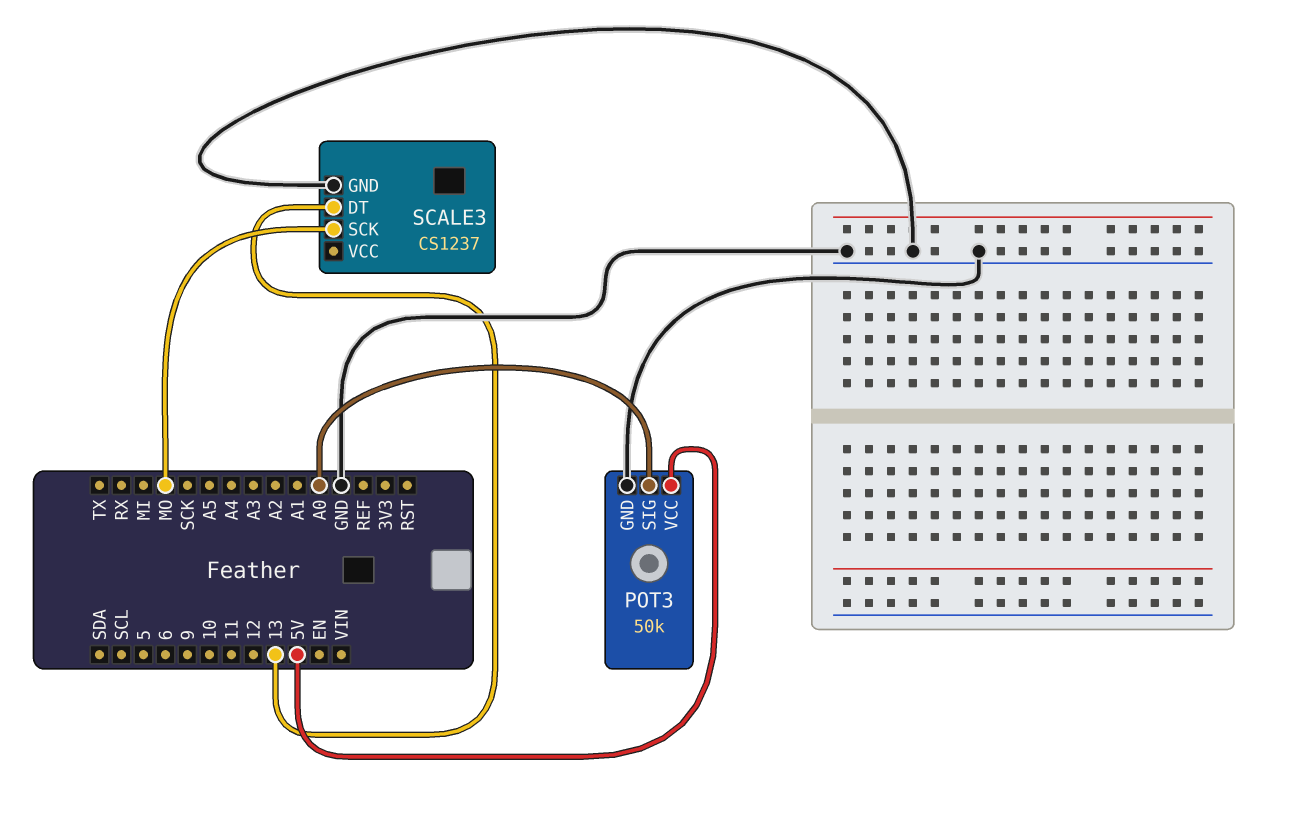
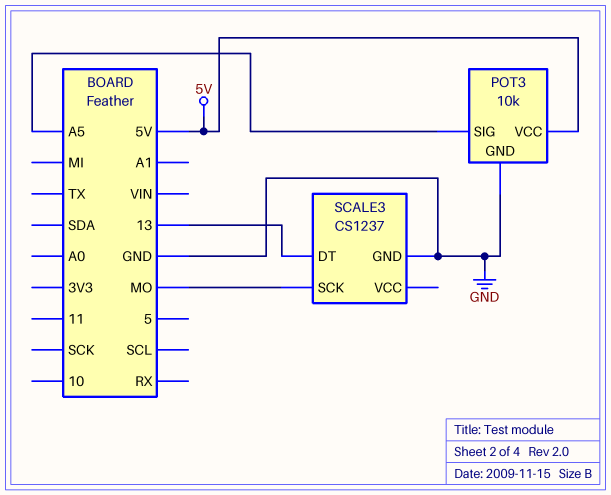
POT3: 50k -> 10k
POT3 pin SIG: A0 -> A5

